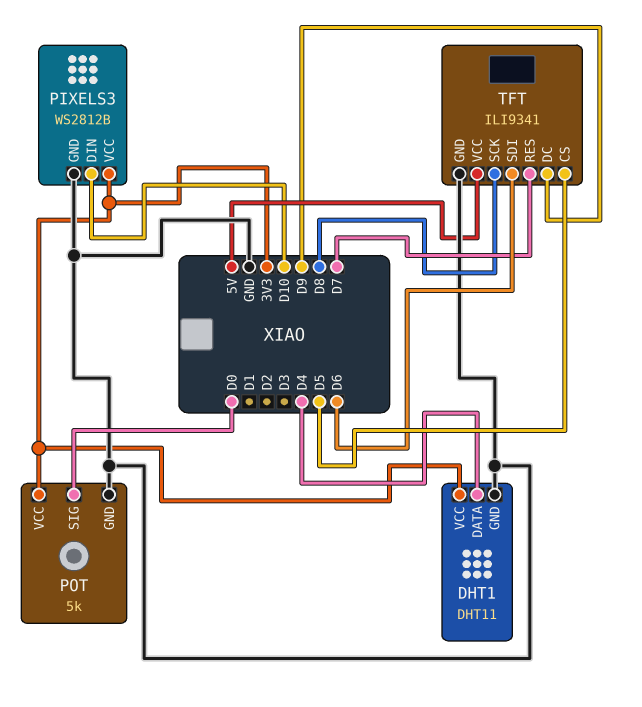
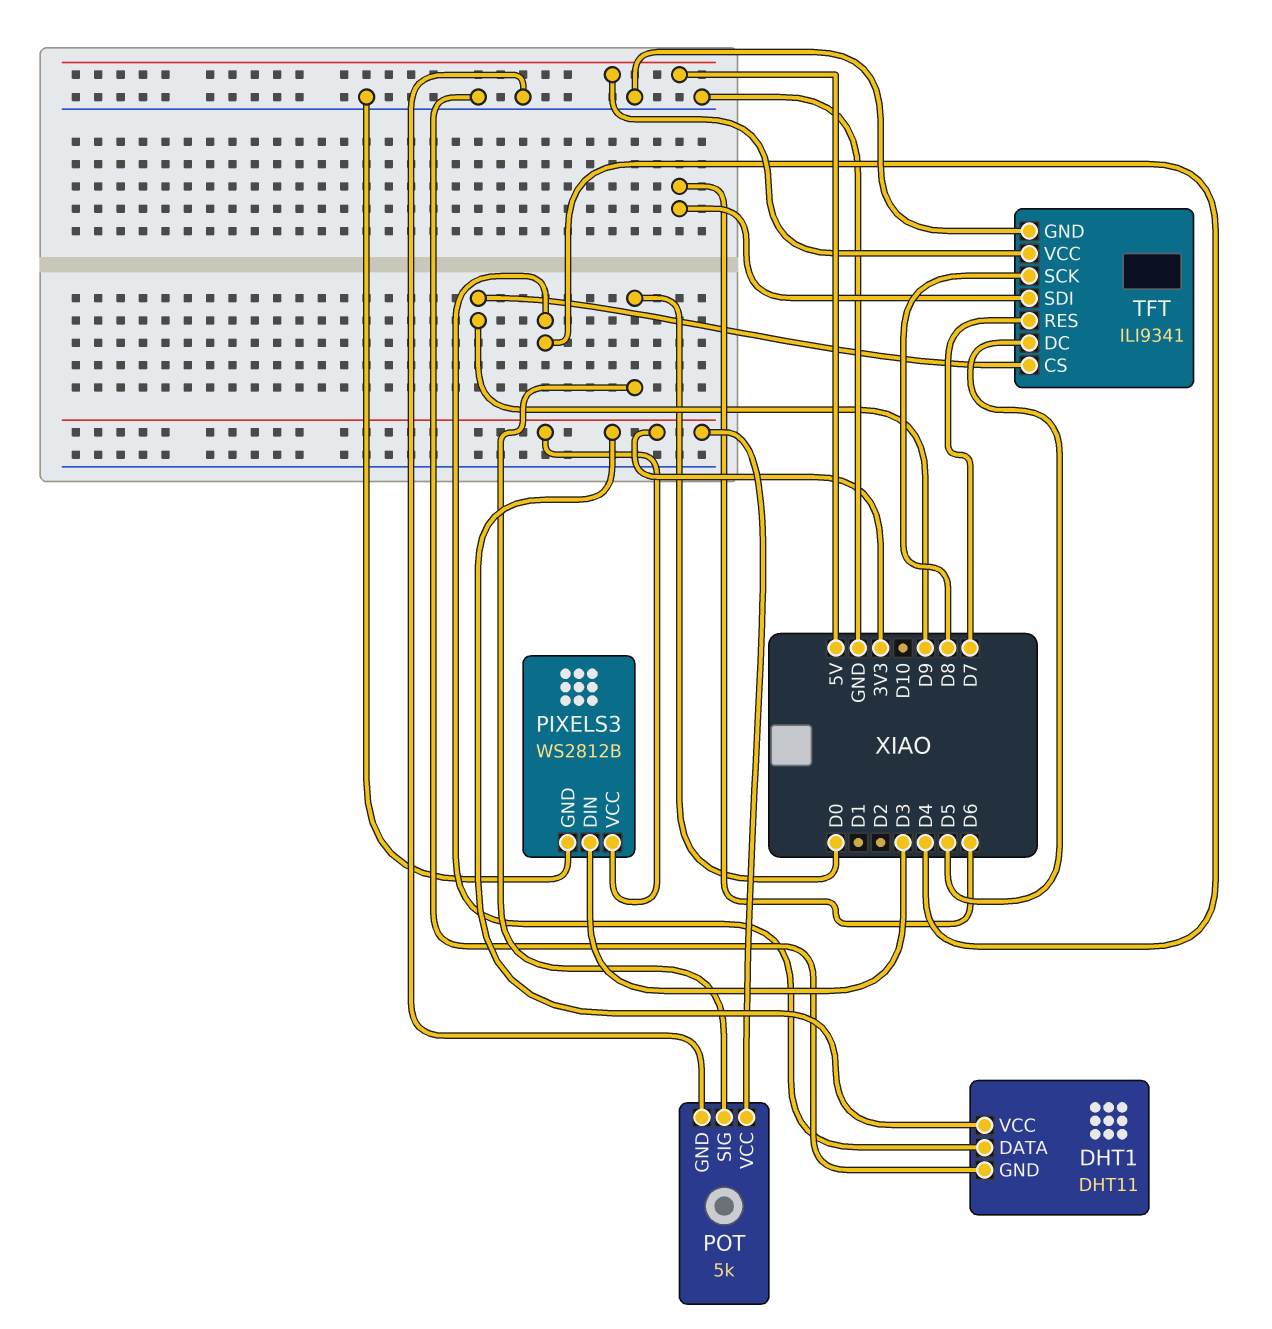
PIXELS3 pin DIN: D10 -> D3
TFT pin CS: D5 -> D9
TFT pin DC: D9 -> D5

